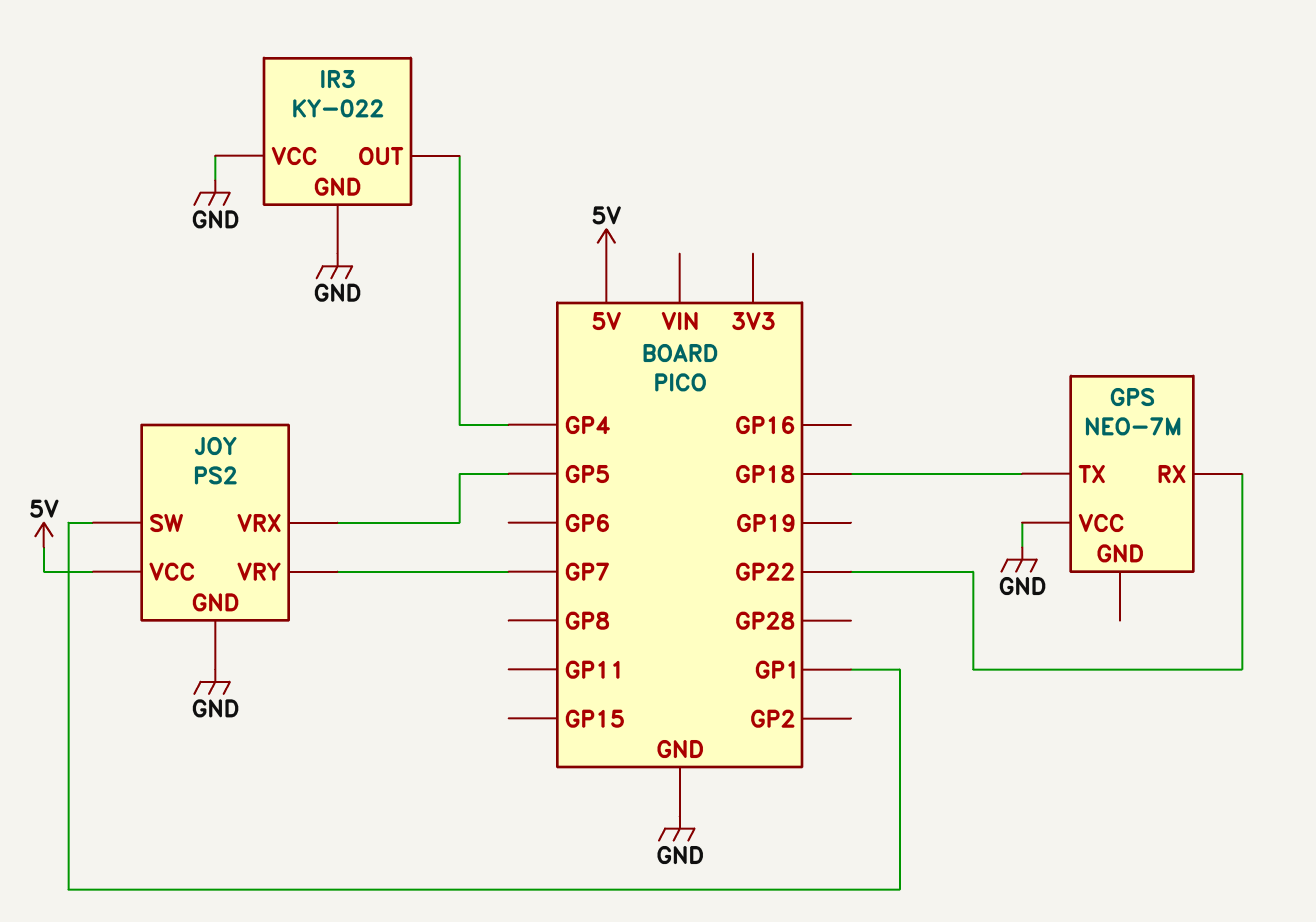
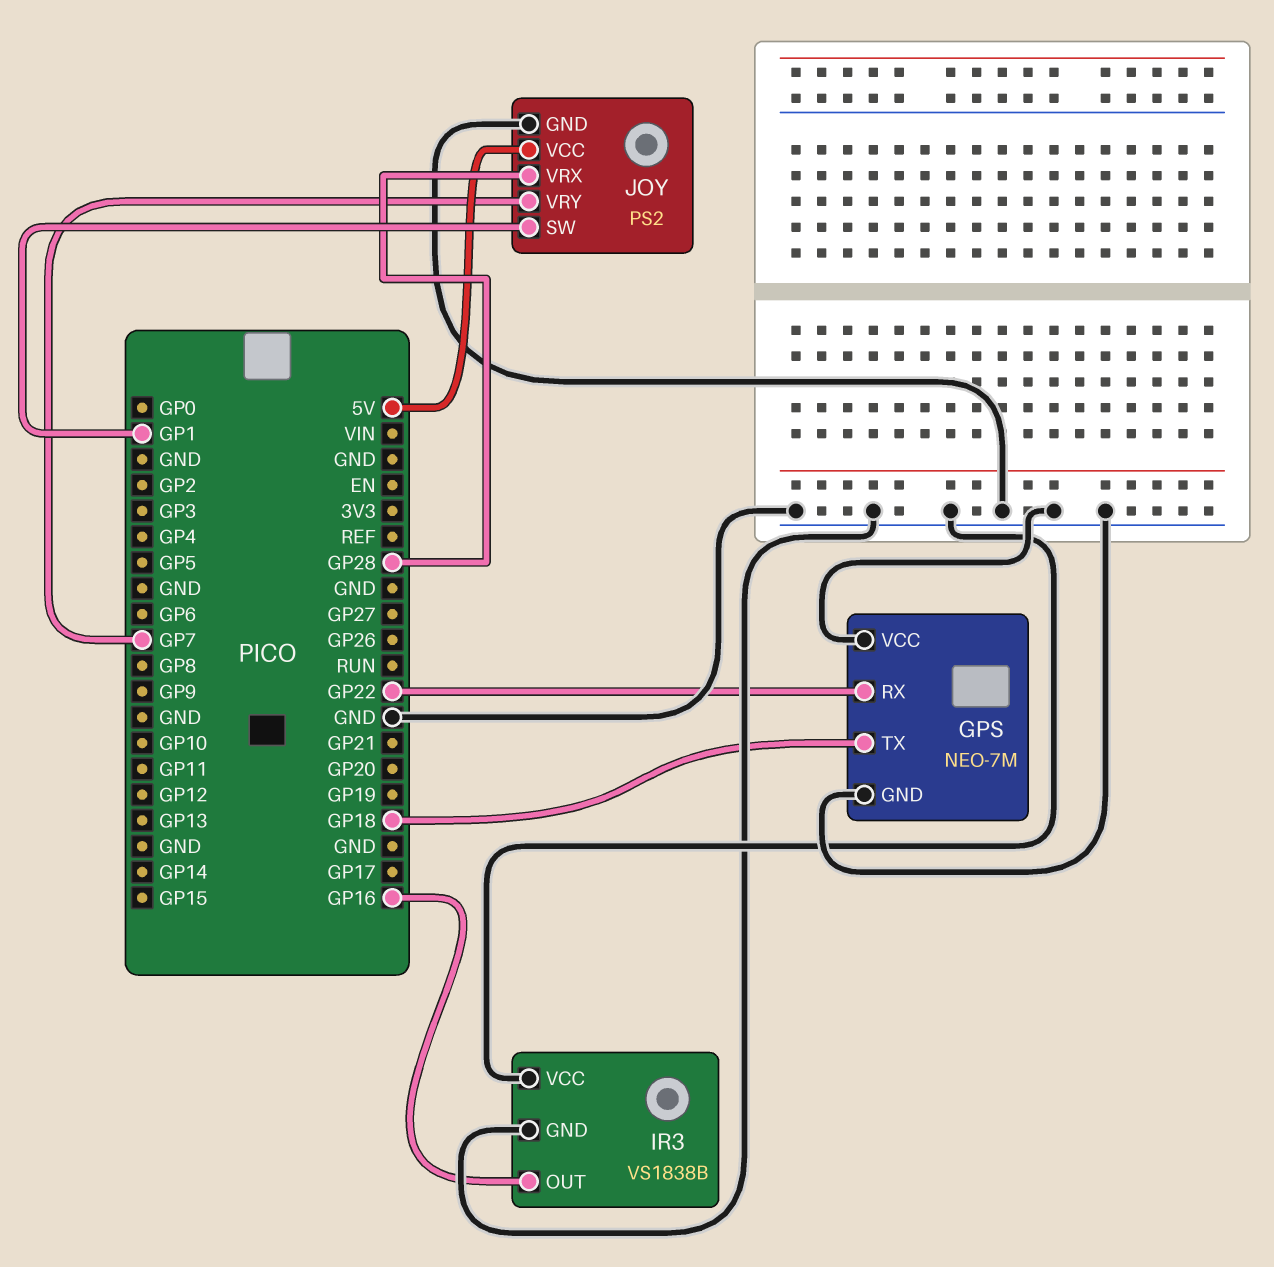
GPS pin GND: none -> GND
IR3: KY-022 -> VS1838B
IR3 pin OUT: GP4 -> GP16
JOY pin VRX: GP5 -> GP28

